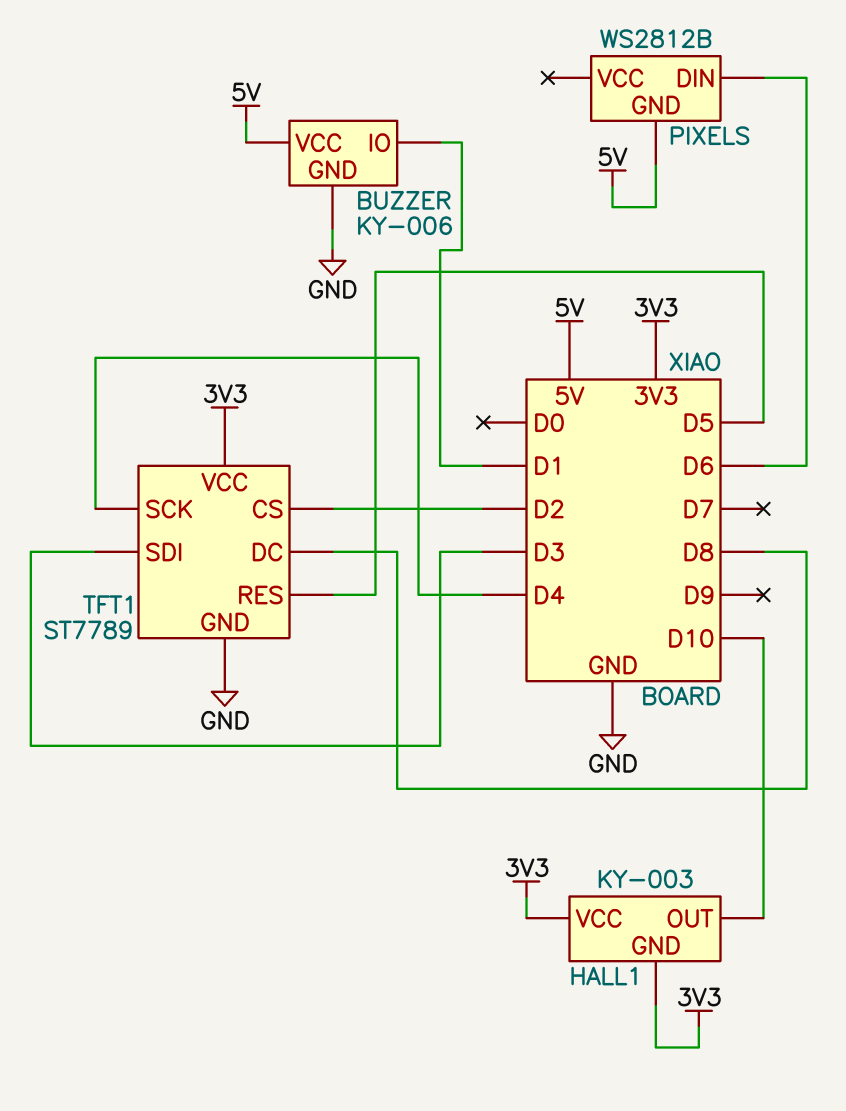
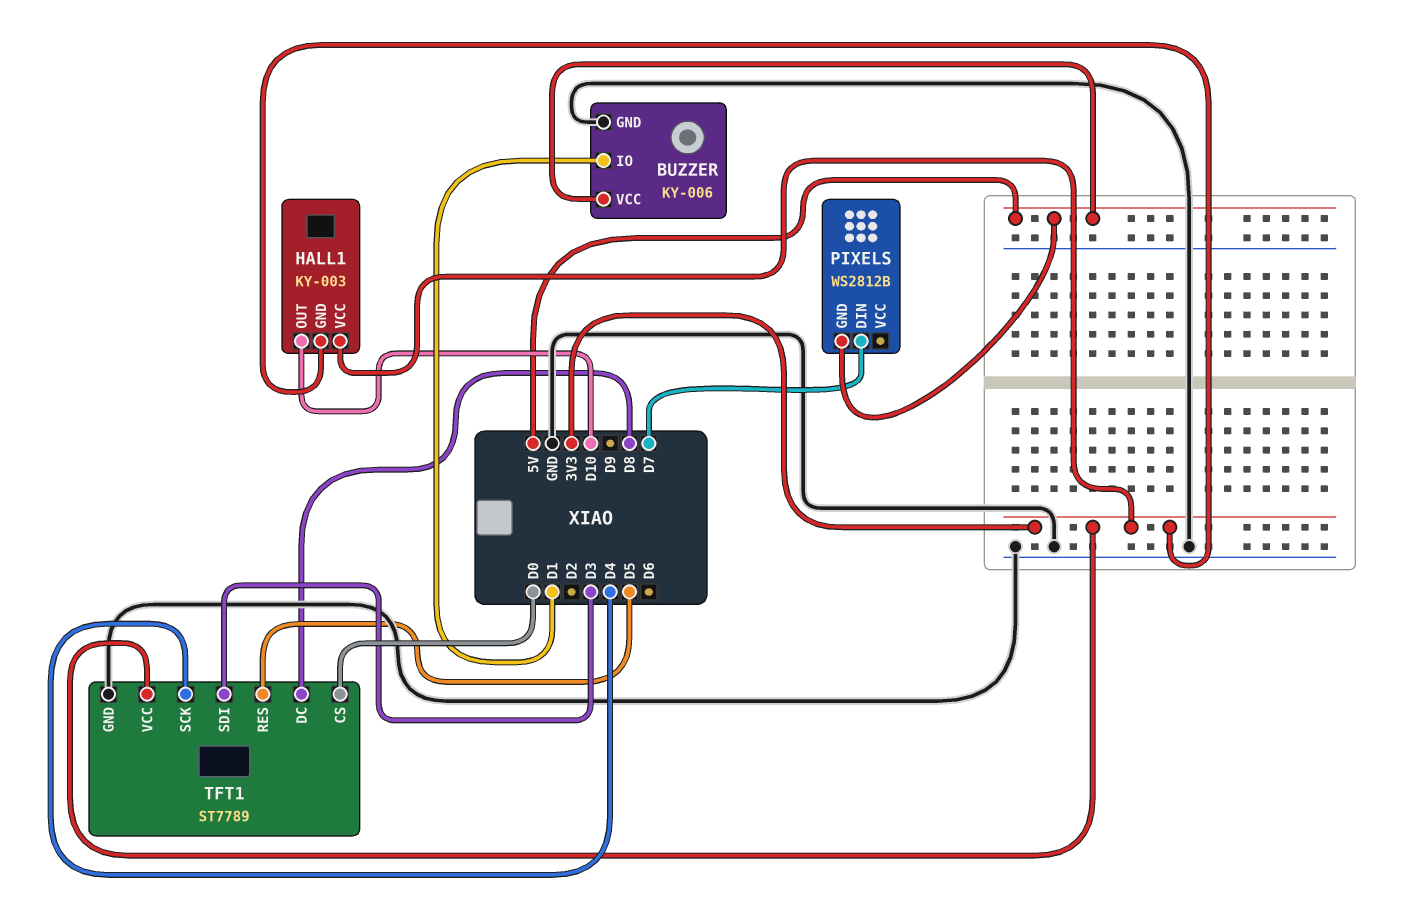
PIXELS pin DIN: D6 -> D7
TFT1 pin CS: D2 -> D0

